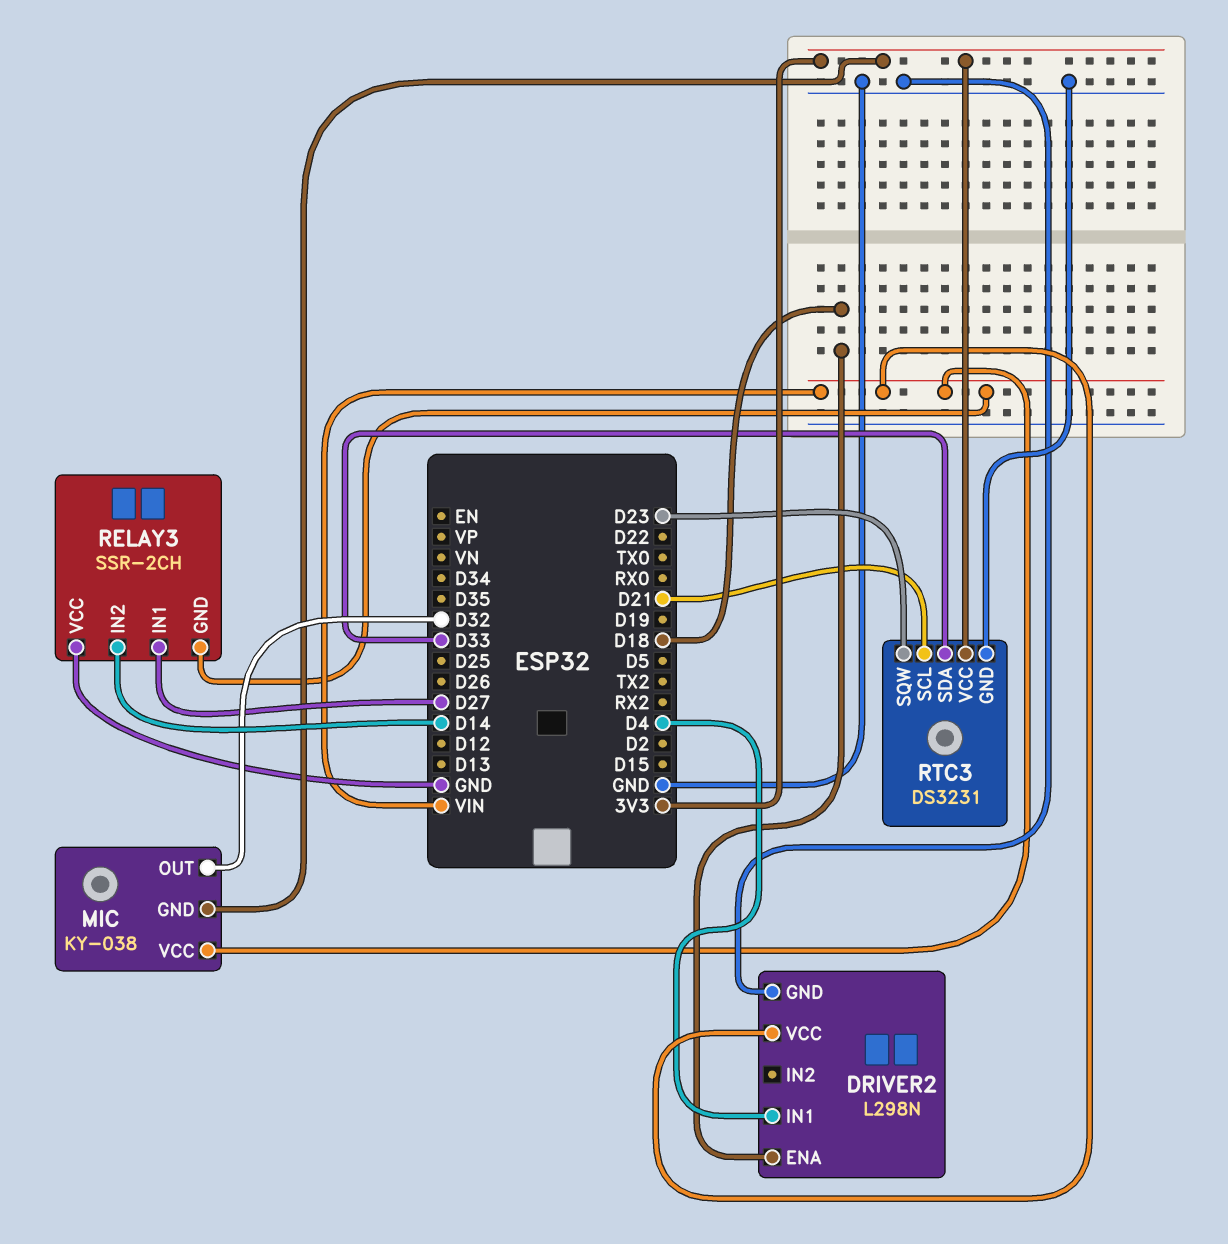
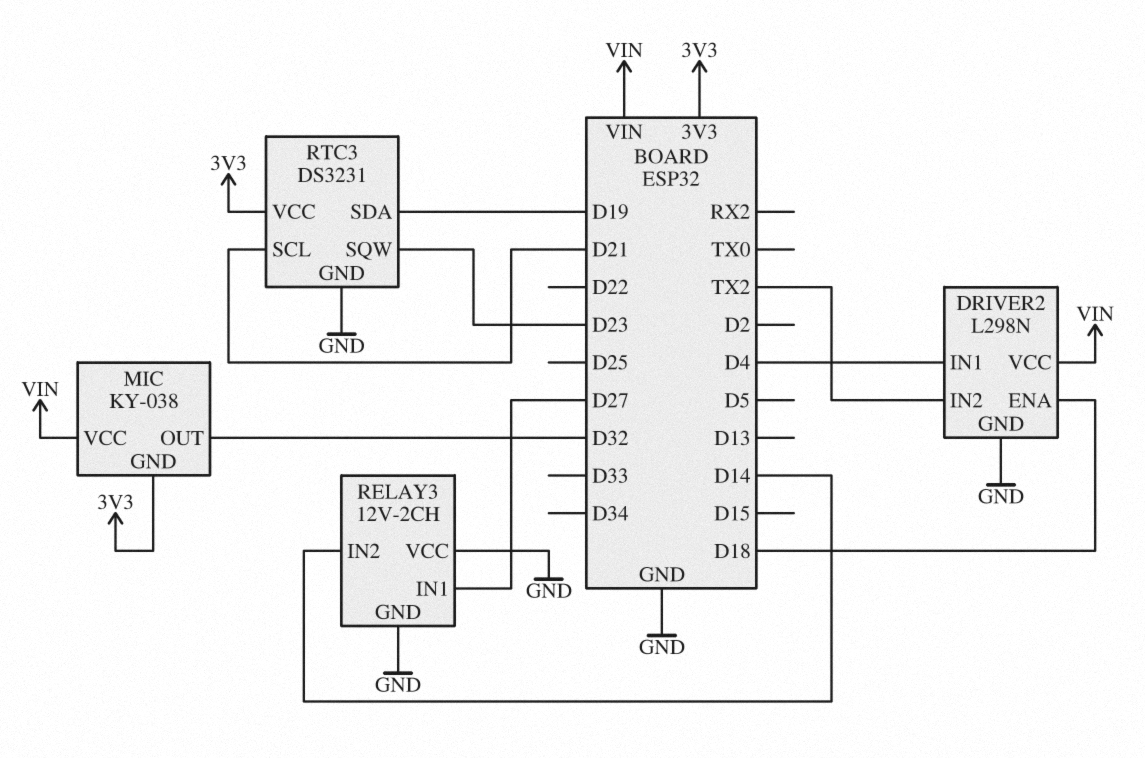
DRIVER2 pin IN2: none -> TX2
RELAY3: SSR-2CH -> 12V-2CH
RELAY3 pin GND: VIN -> GND
RTC3 pin SDA: D33 -> D19

